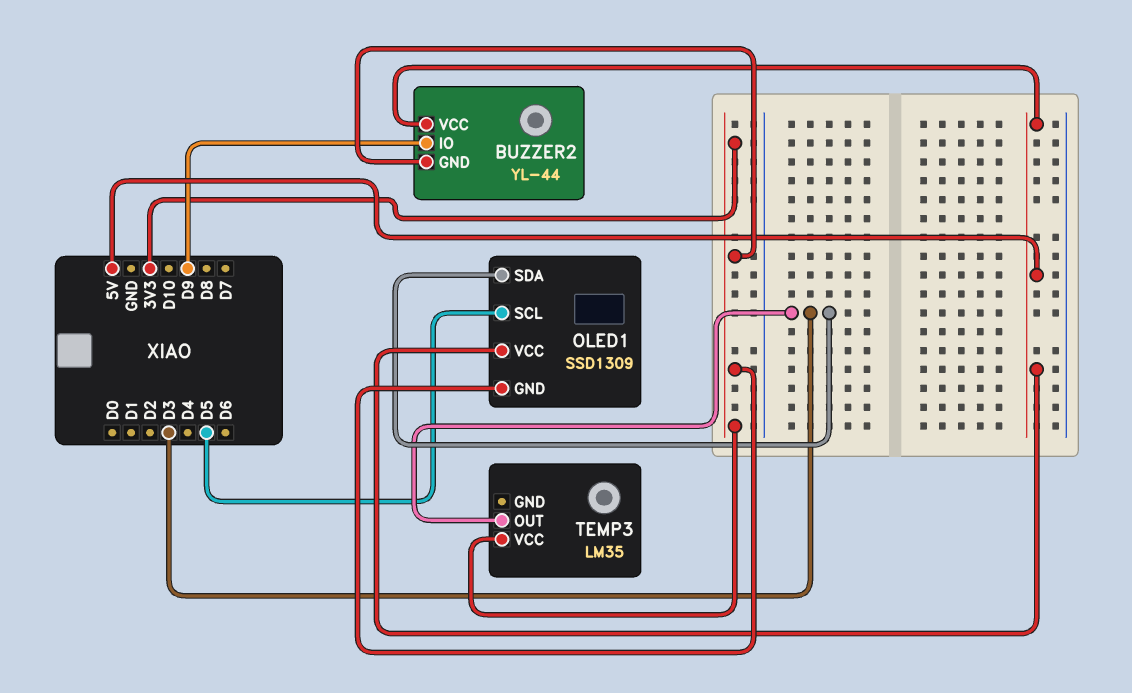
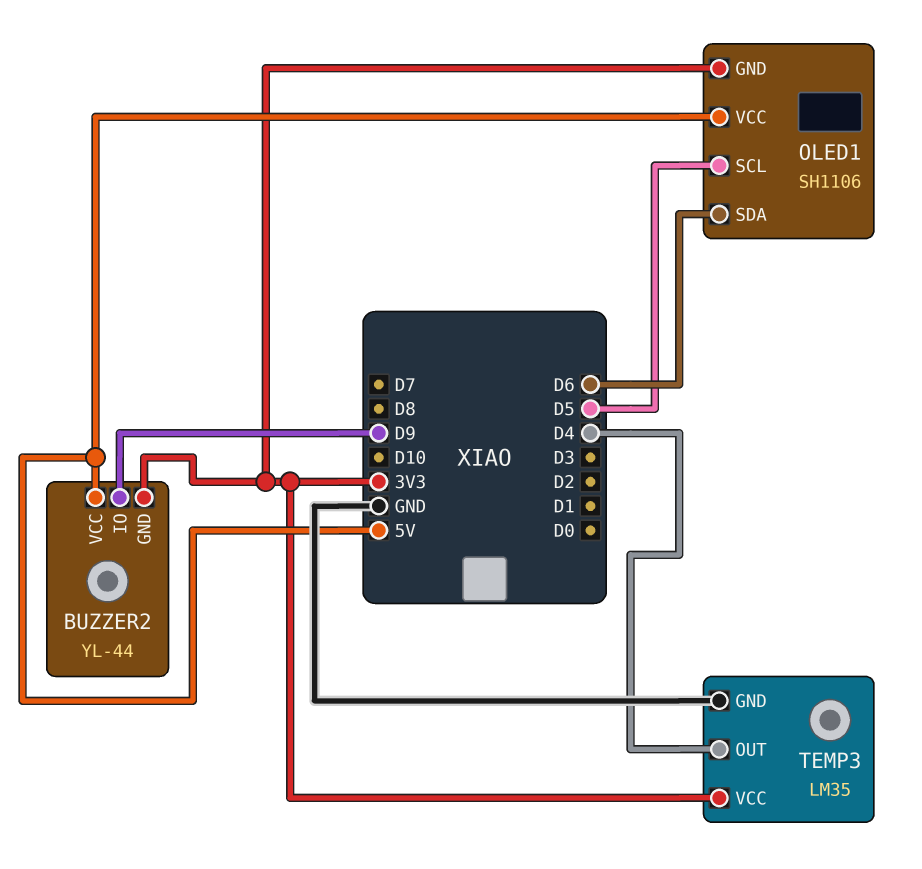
OLED1: SSD1309 -> SH1106
OLED1 pin SDA: D3 -> D6
TEMP3 pin GND: none -> GND
TEMP3 pin OUT: D3 -> D4

